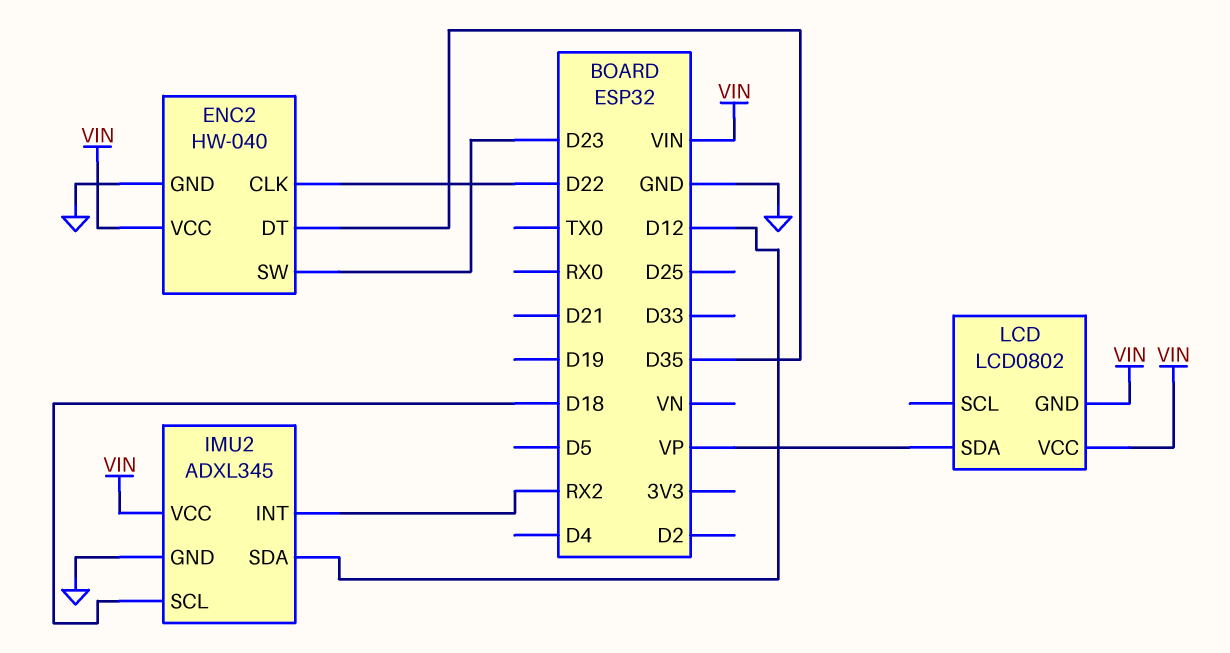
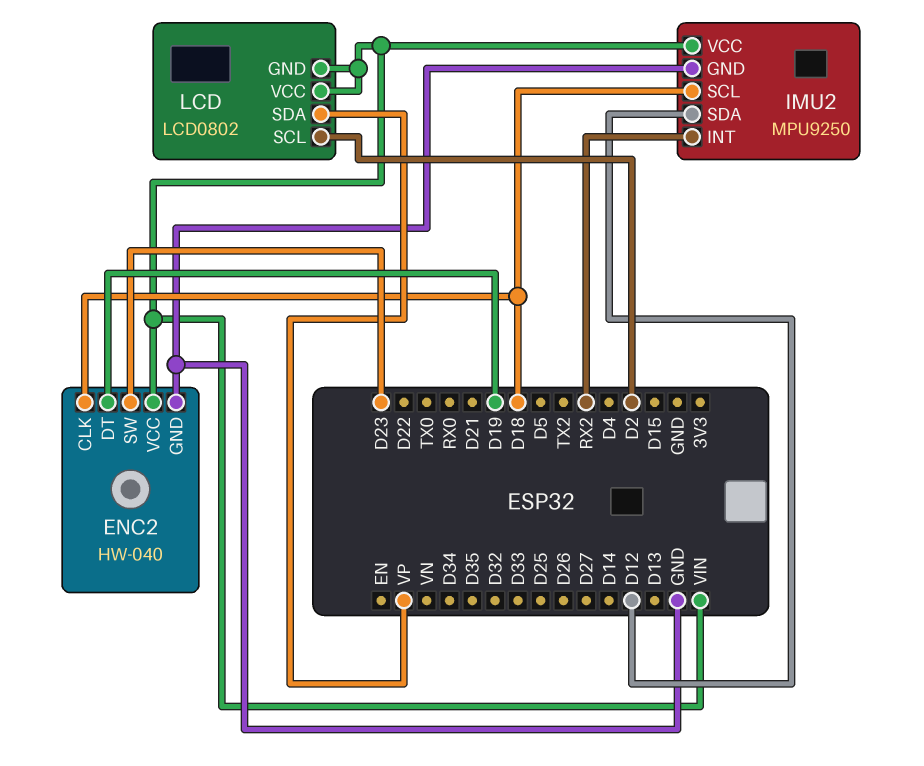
ENC2 pin CLK: D22 -> D18
ENC2 pin DT: D35 -> D19
IMU2: ADXL345 -> MPU9250
LCD pin SCL: none -> D2

